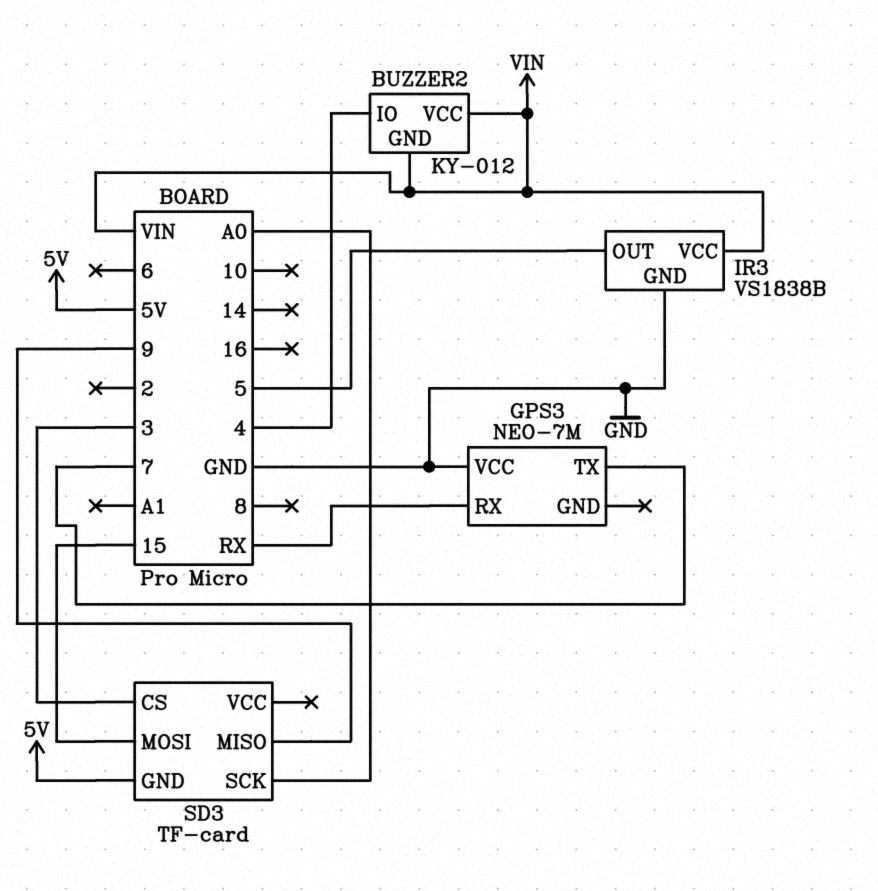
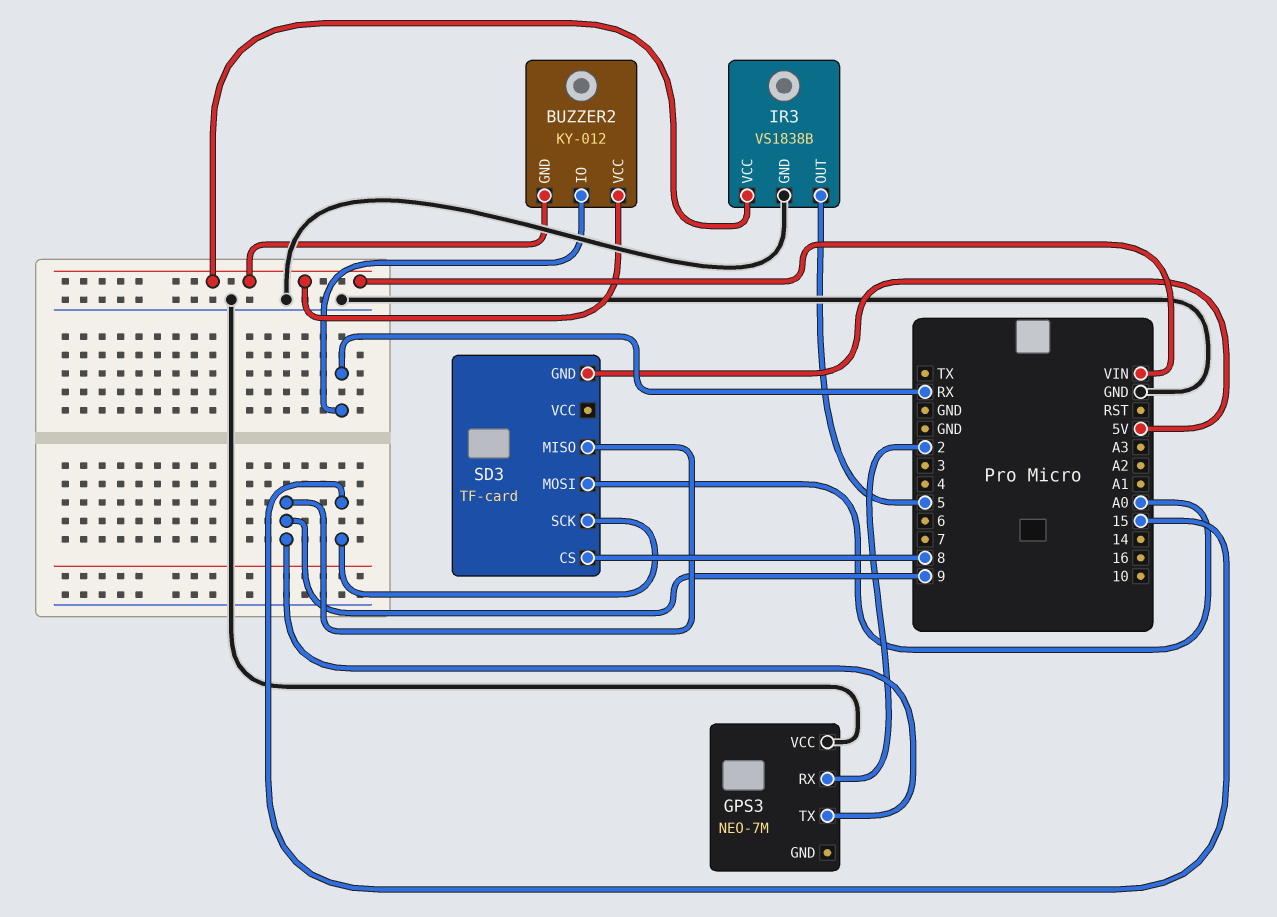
BUZZER2 pin IO: 4 -> RX
GPS3 pin RX: RX -> 2
GPS3 pin TX: 7 -> 9
SD3 pin CS: 3 -> 8
SD3 pin MOSI: 15 -> A0
SD3 pin SCK: A0 -> 15

